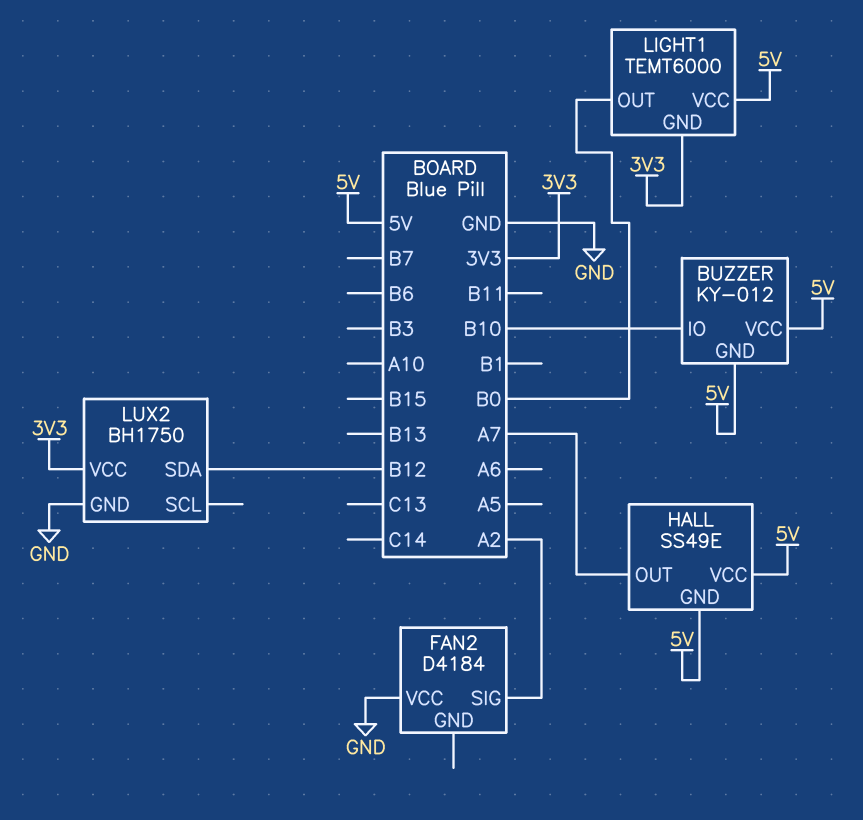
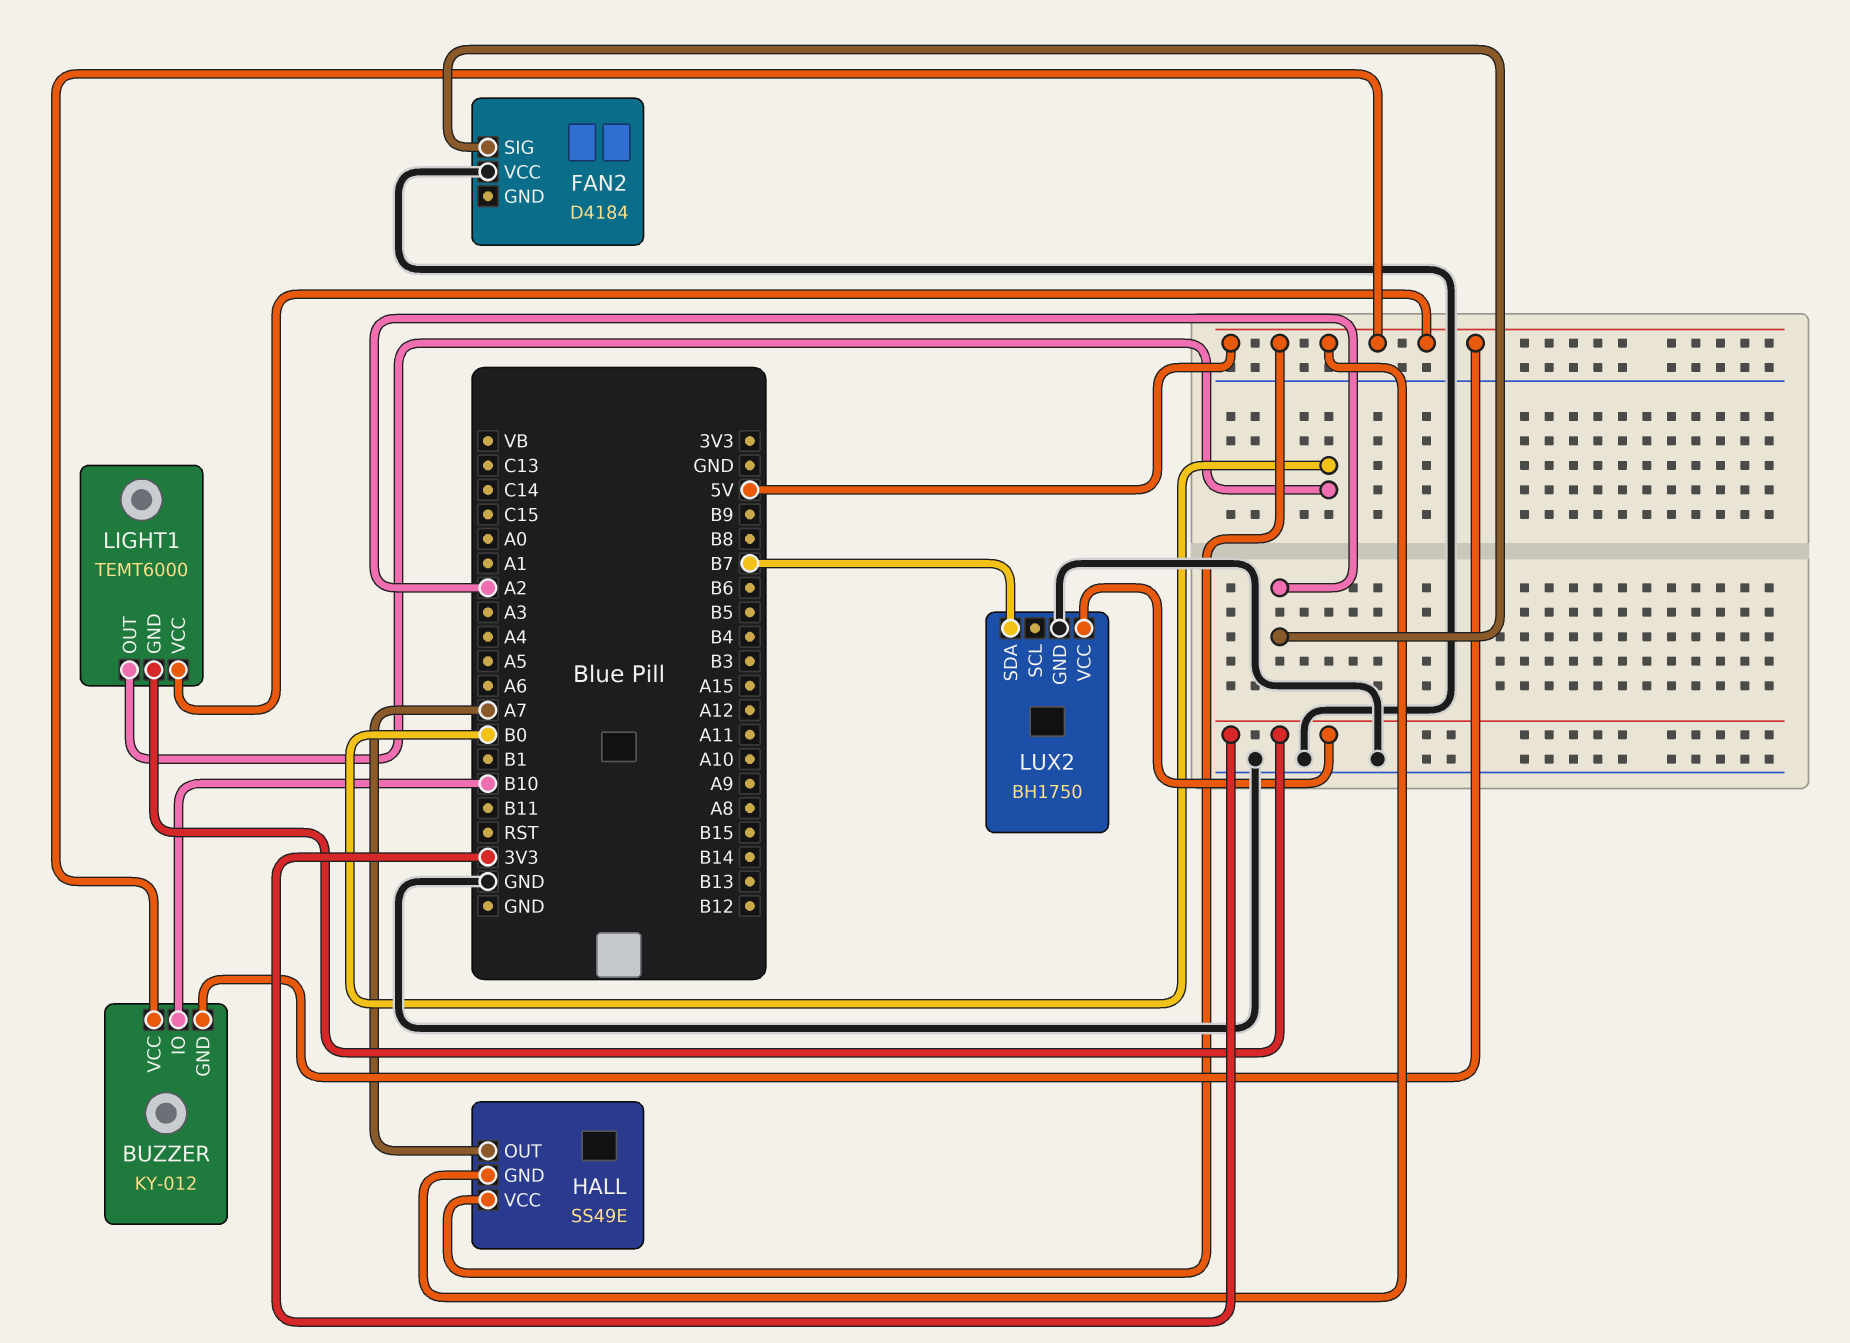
LUX2 pin SDA: B12 -> B7

